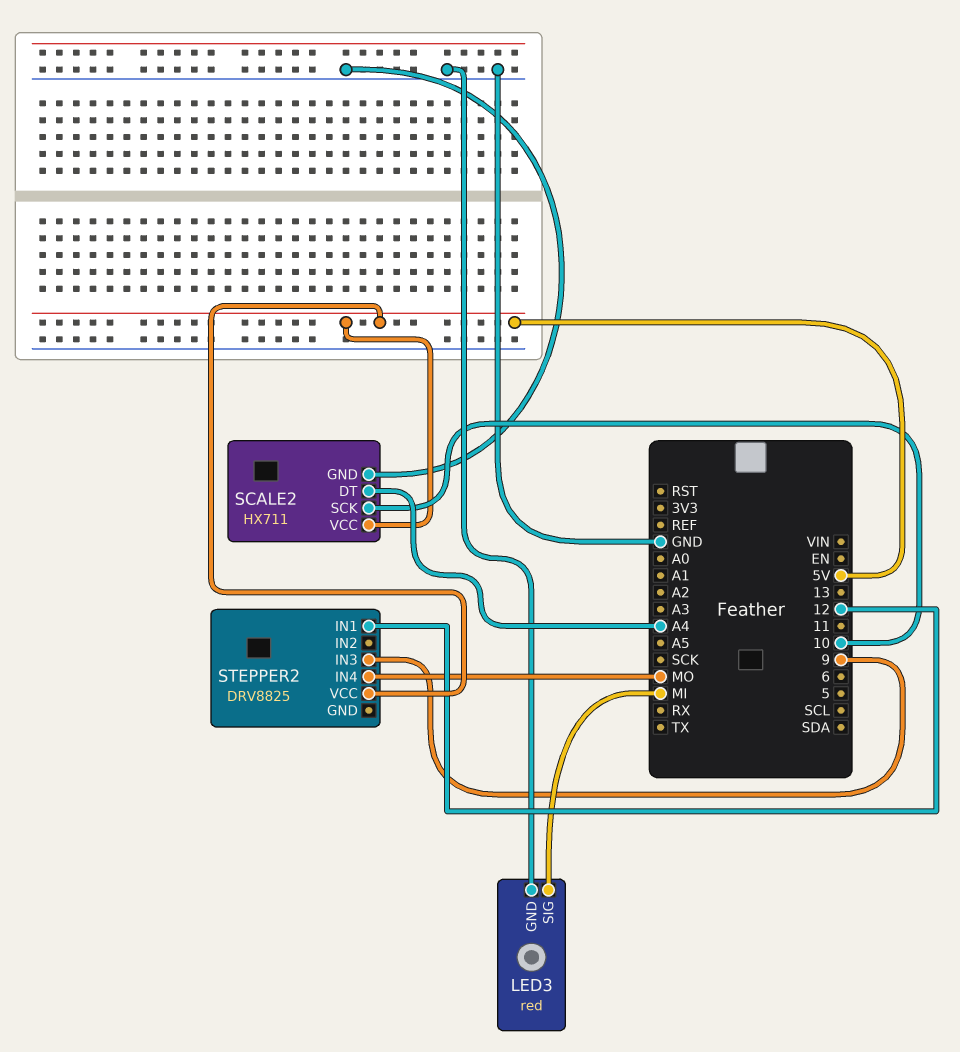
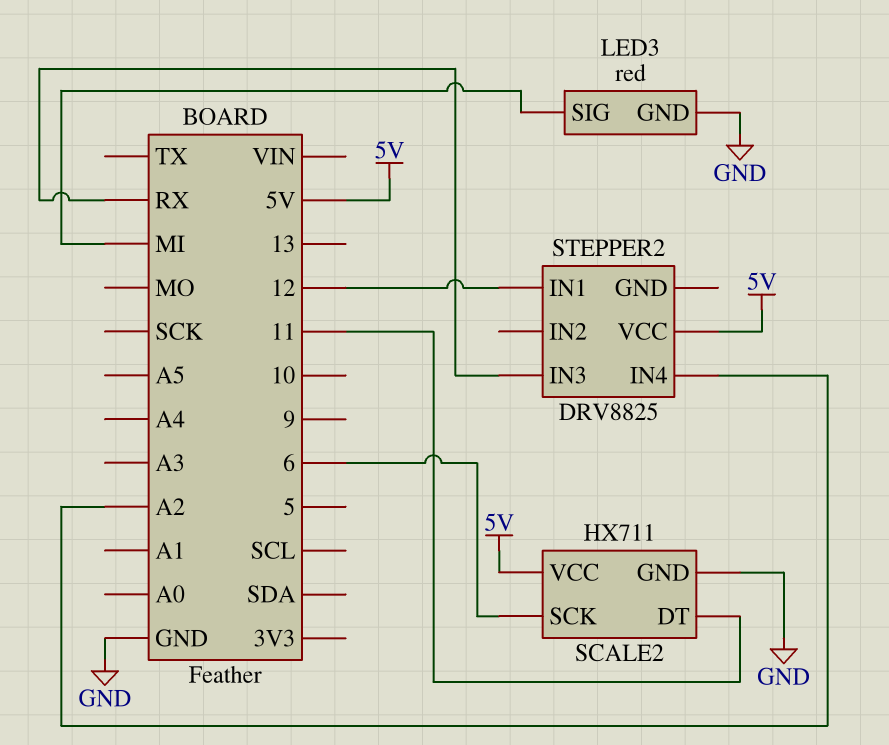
SCALE2 pin DT: A4 -> 11
SCALE2 pin SCK: 10 -> 6
STEPPER2 pin IN3: 9 -> RX
STEPPER2 pin IN4: MO -> A2

